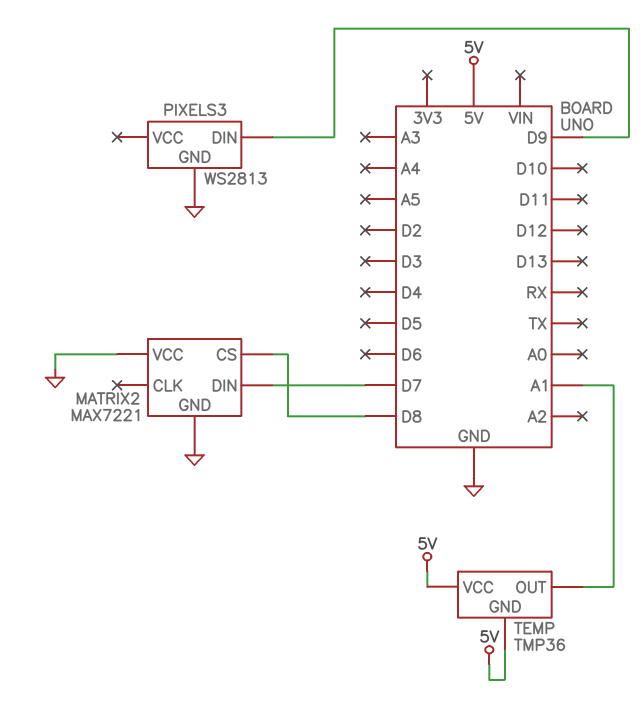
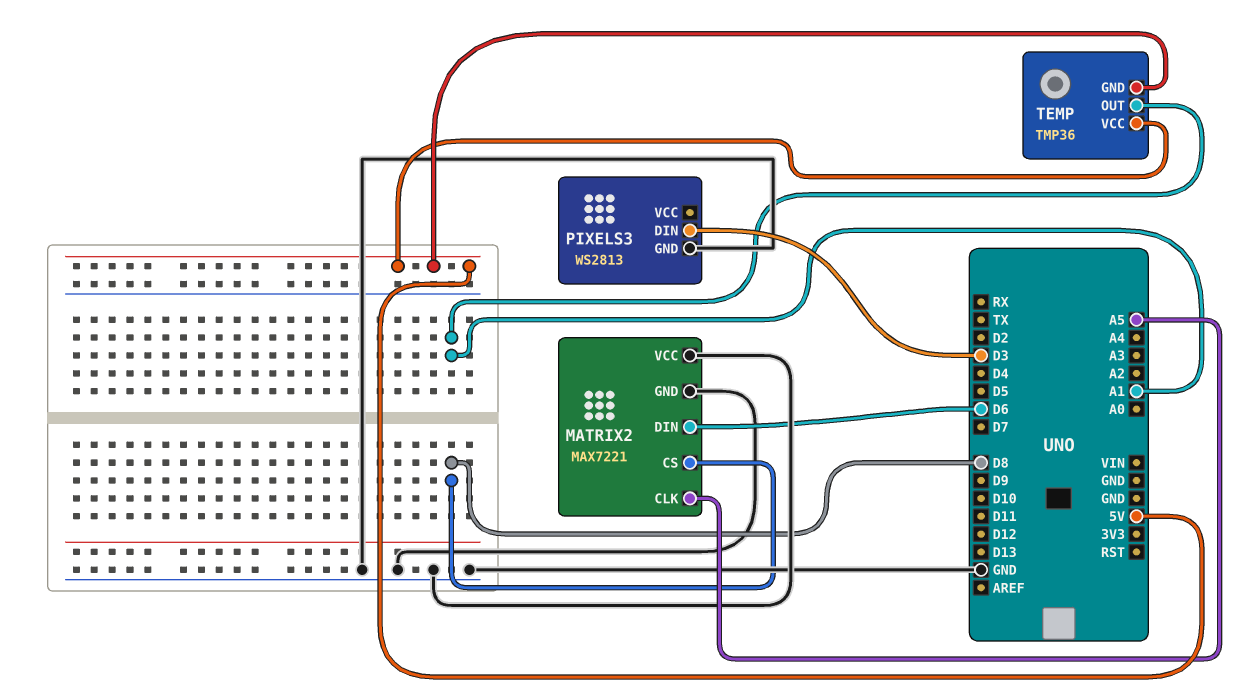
MATRIX2 pin CLK: none -> A5
MATRIX2 pin DIN: D7 -> D6
PIXELS3 pin DIN: D9 -> D3

